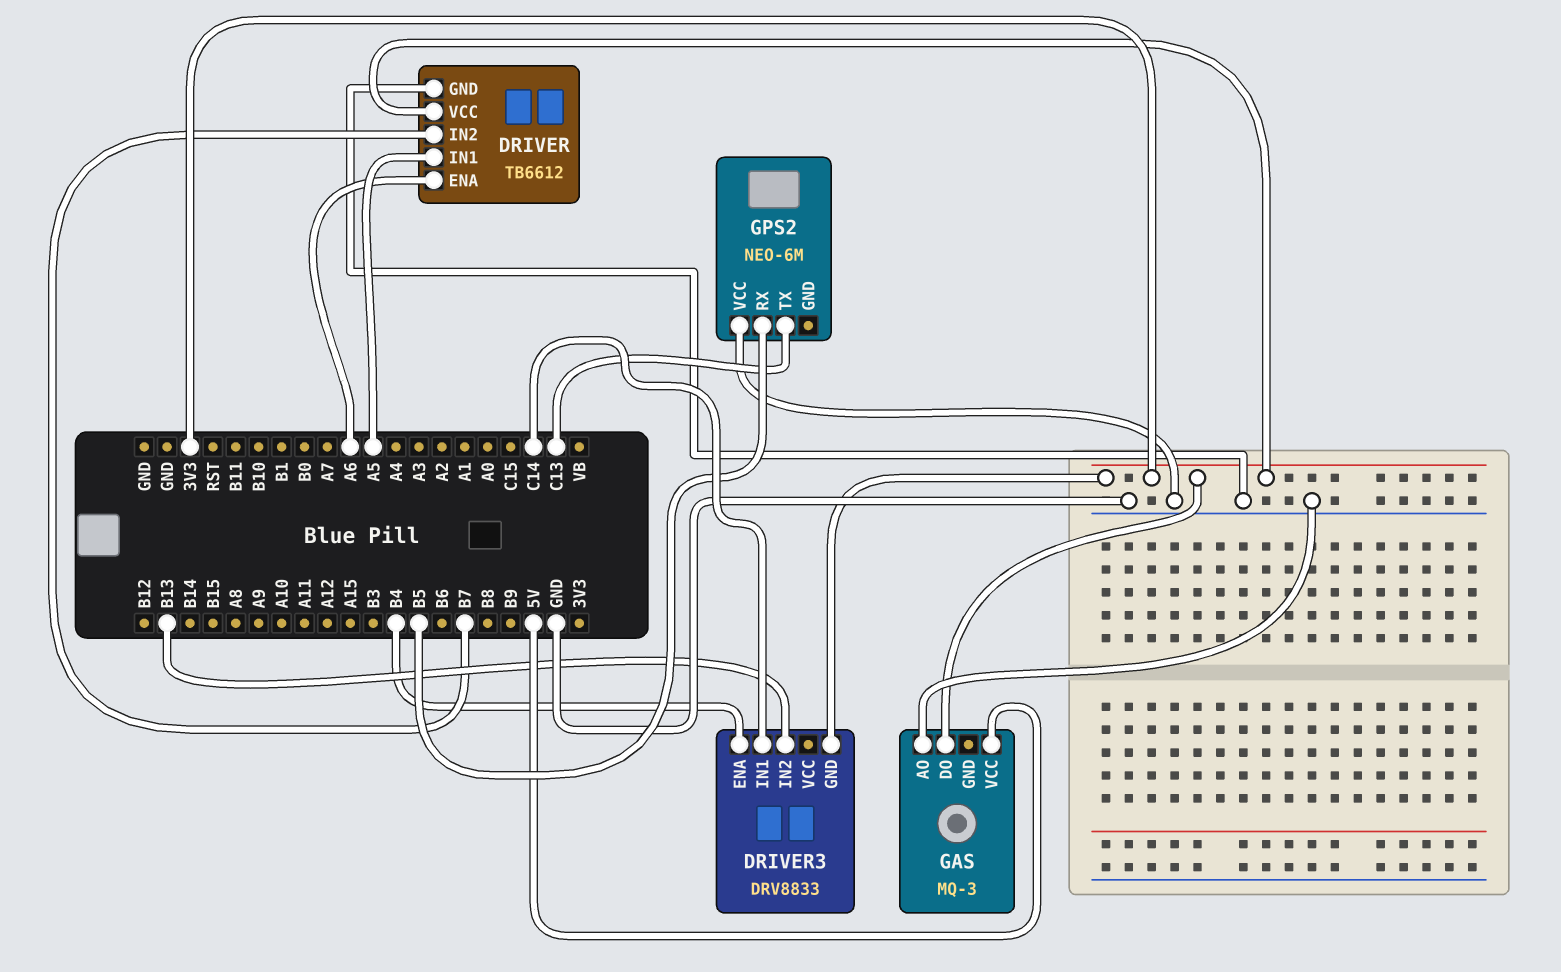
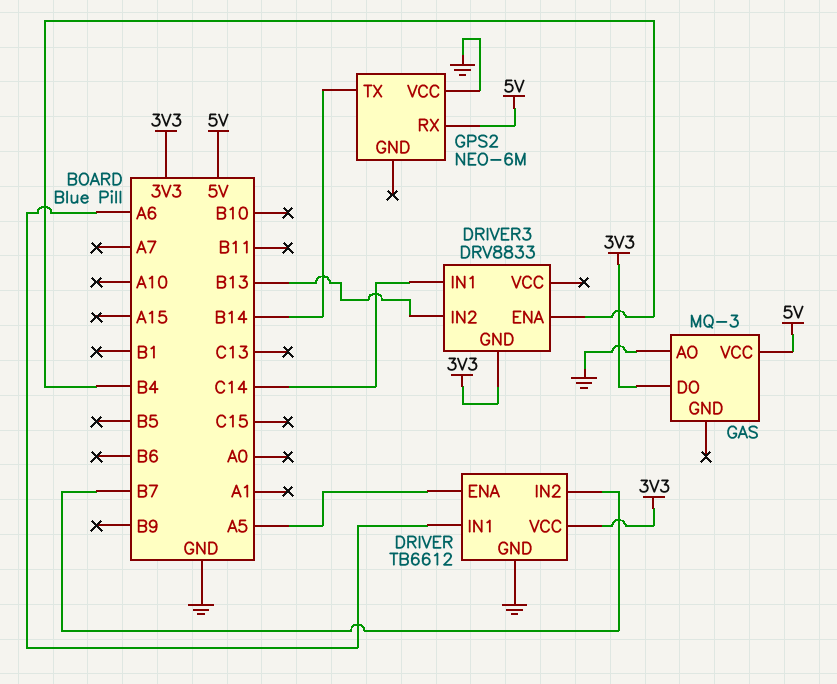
DRIVER pin ENA: A6 -> A5
DRIVER pin IN1: A5 -> A6
GPS2 pin RX: B5 -> 5V
GPS2 pin TX: C13 -> B14

